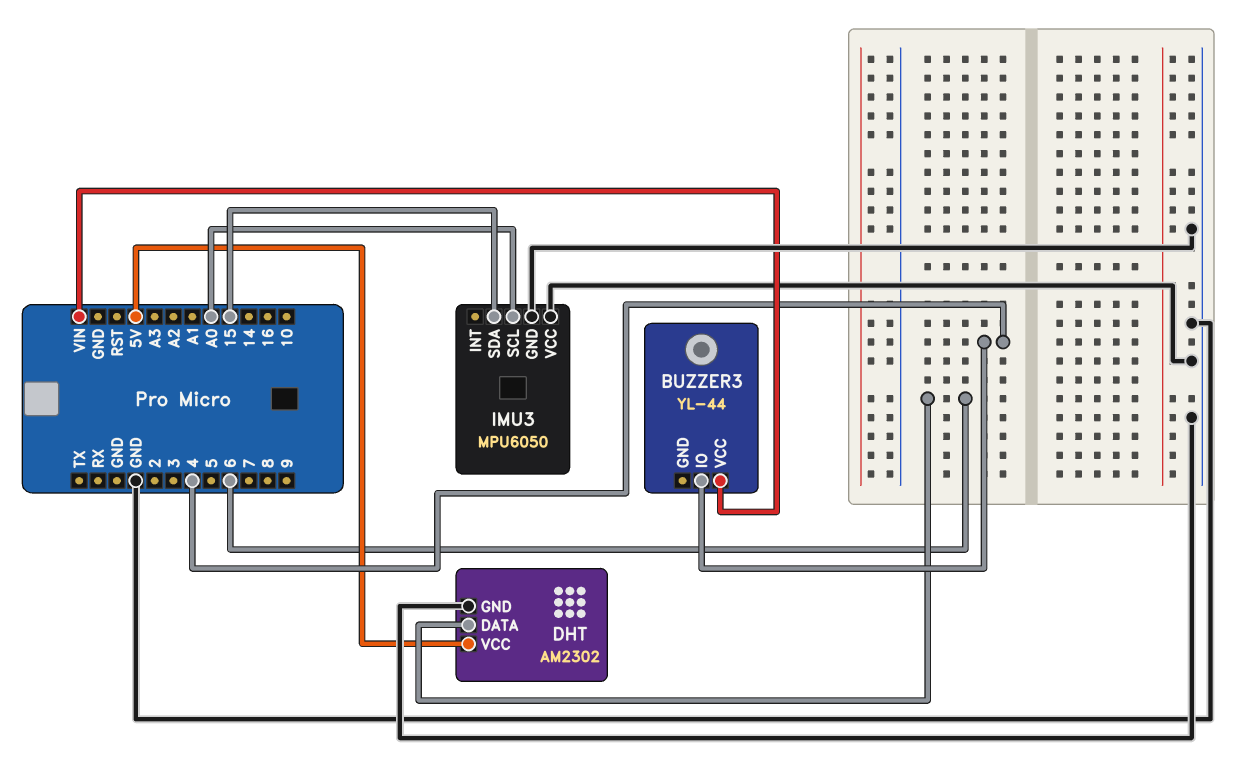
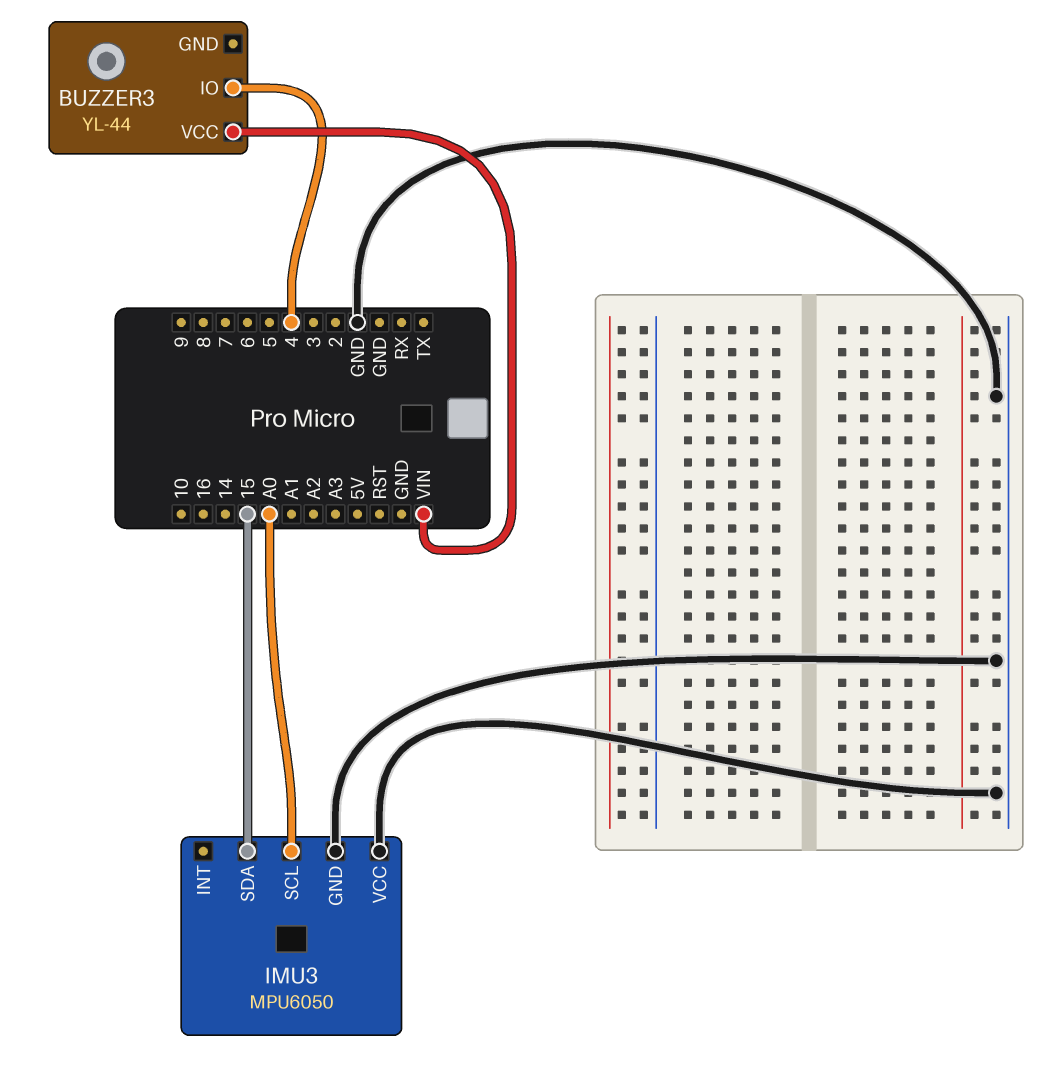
DHT: AM2302 -> none
DHT pin DATA: 6 -> none
DHT pin GND: GND -> none
DHT pin VCC: 5V -> none

